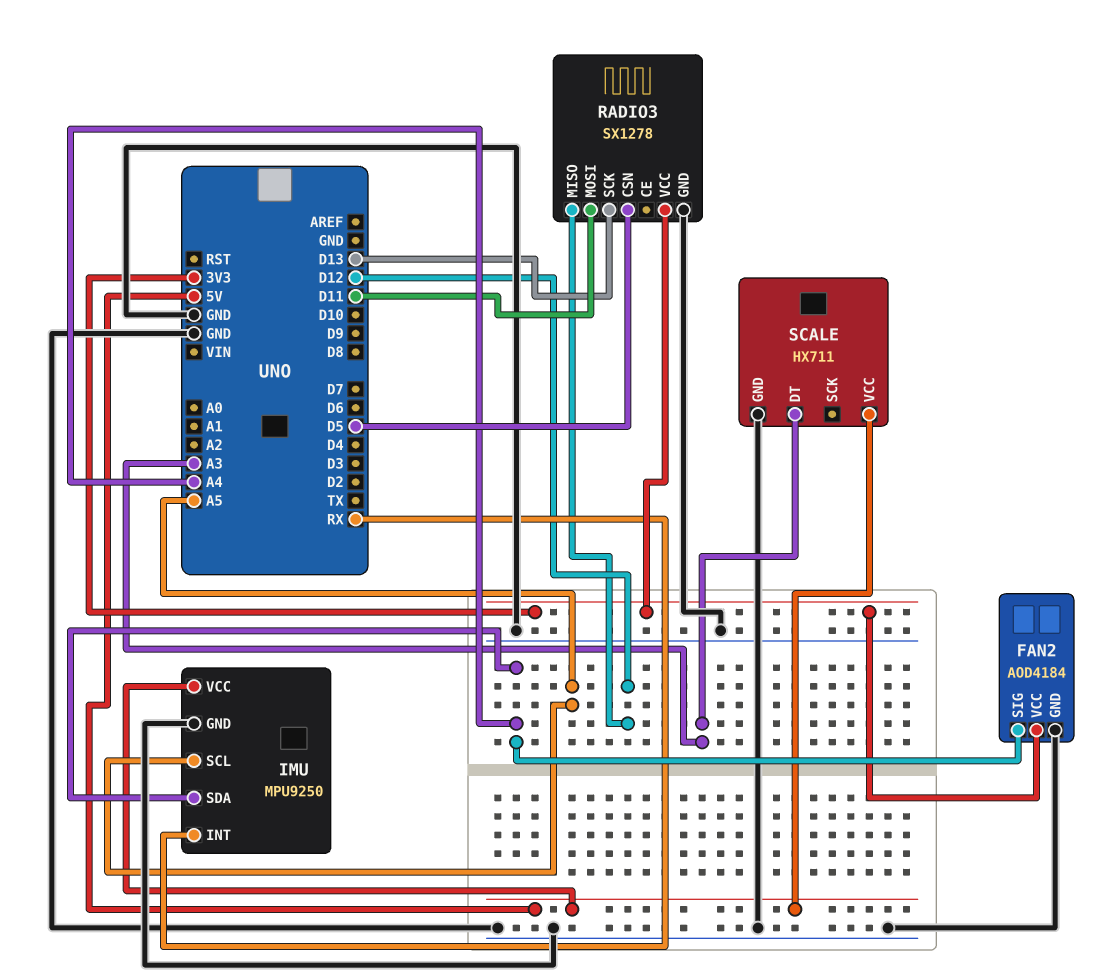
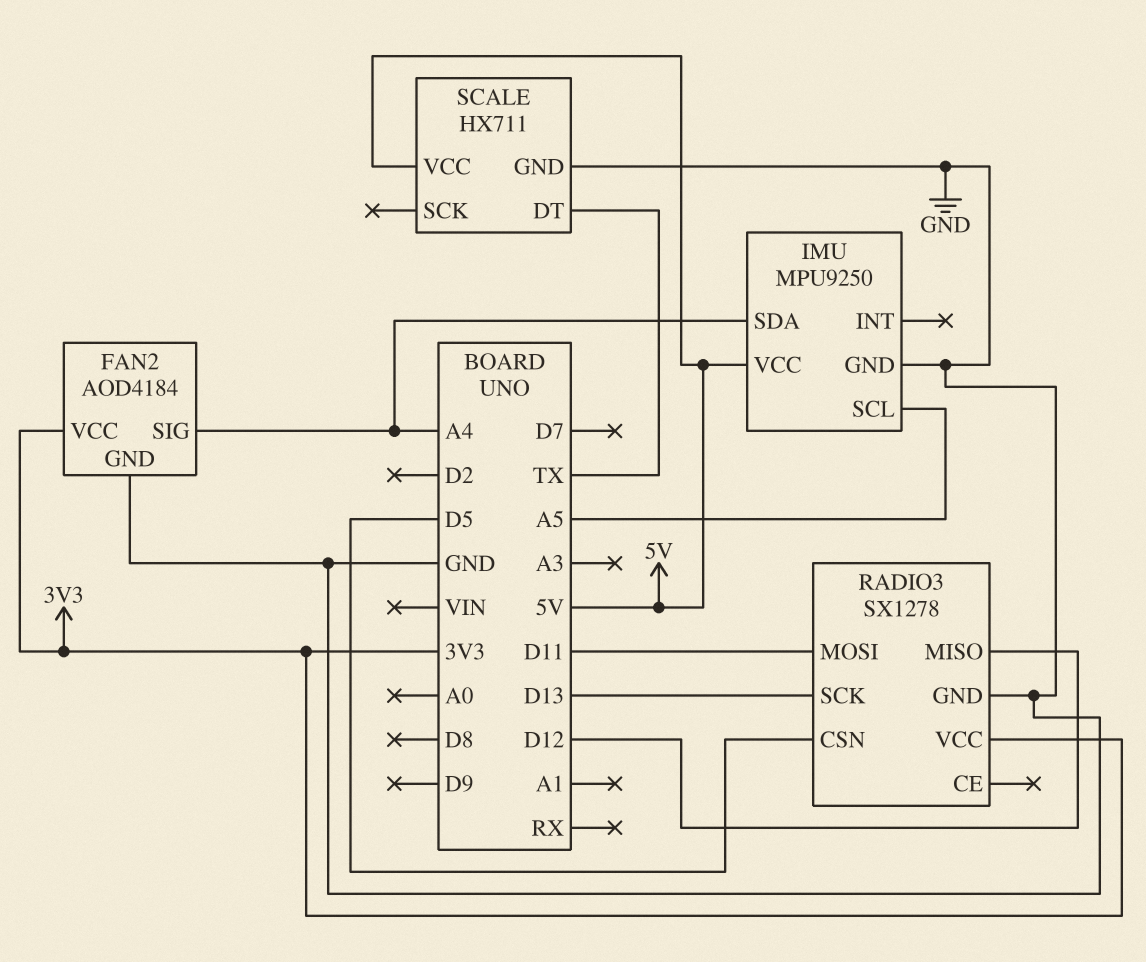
IMU pin INT: RX -> none
SCALE pin DT: A3 -> TX

